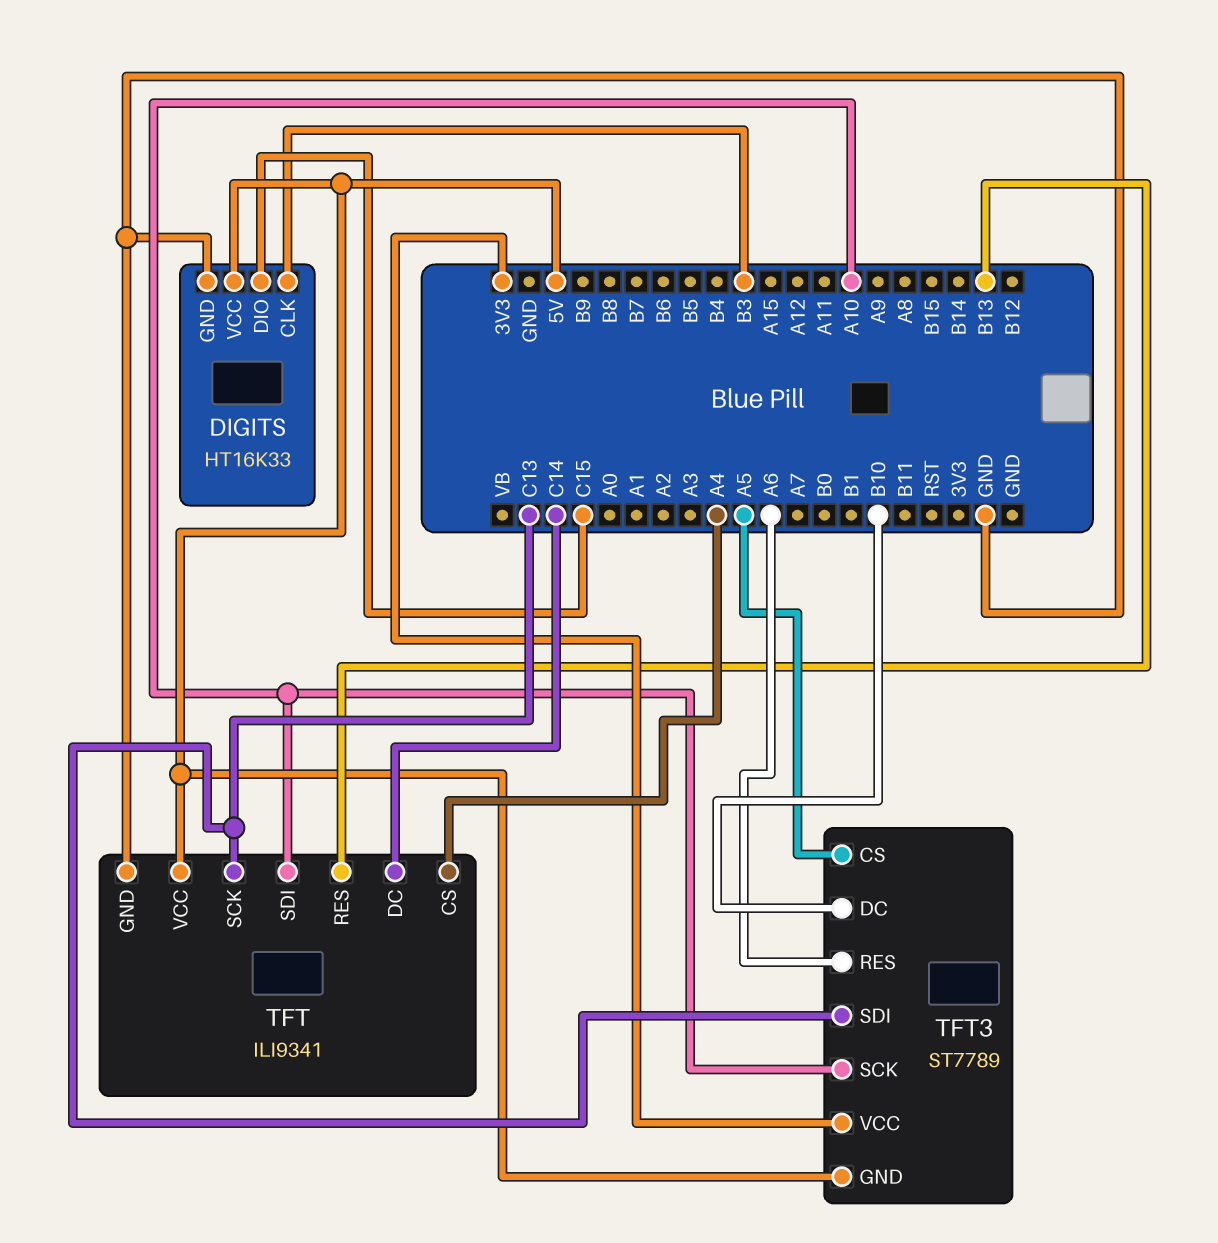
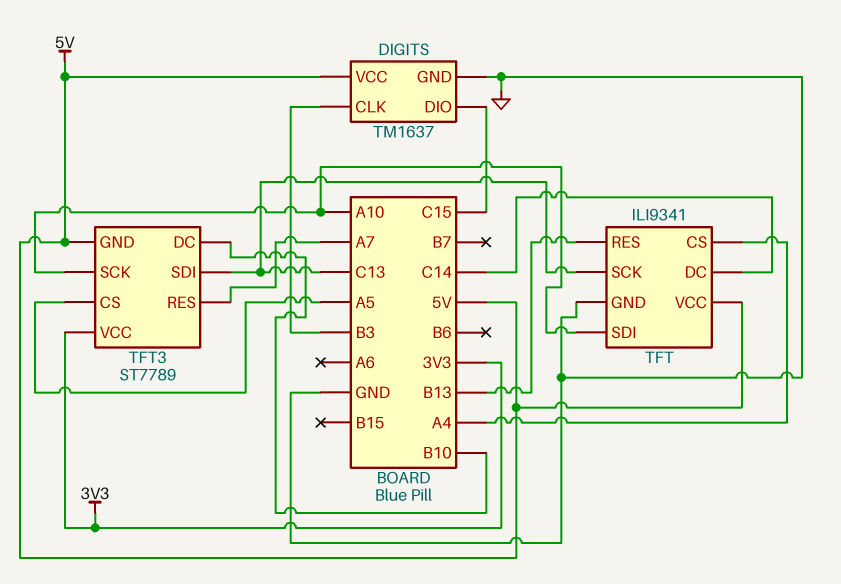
DIGITS: HT16K33 -> TM1637
TFT3 pin RES: A6 -> A7

